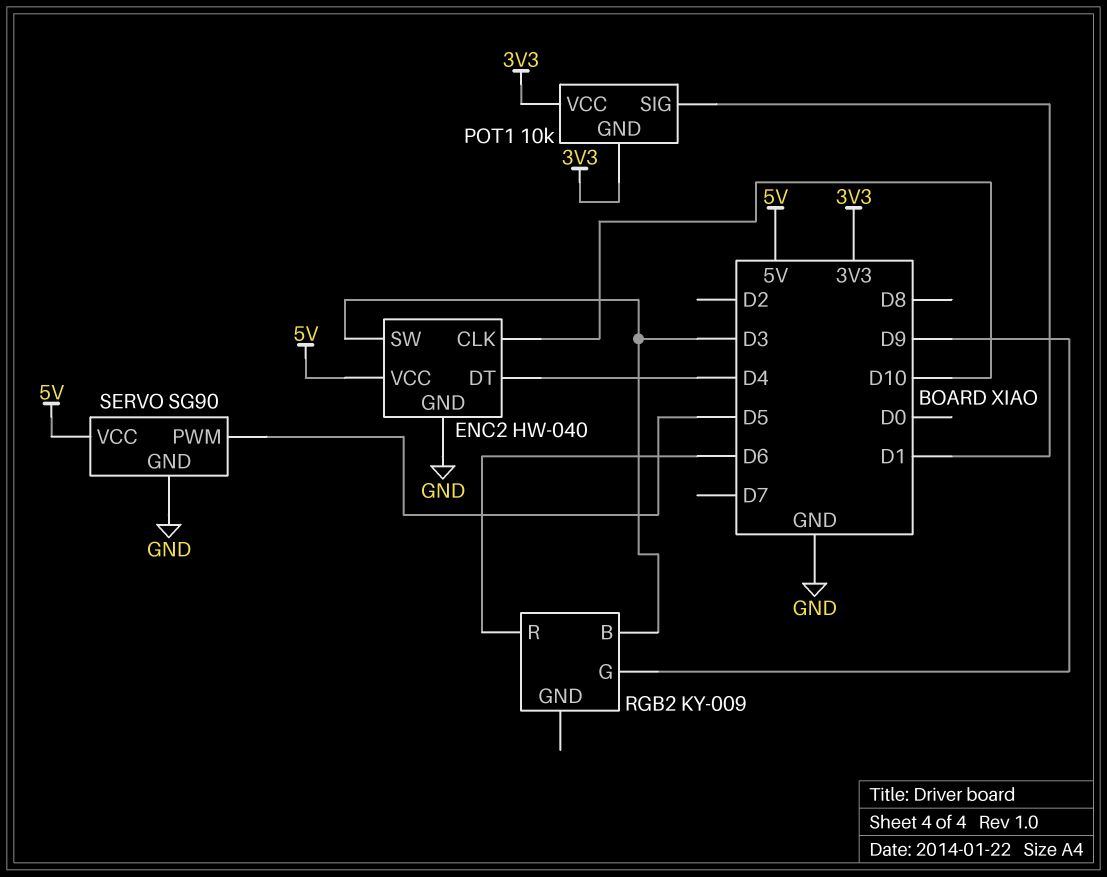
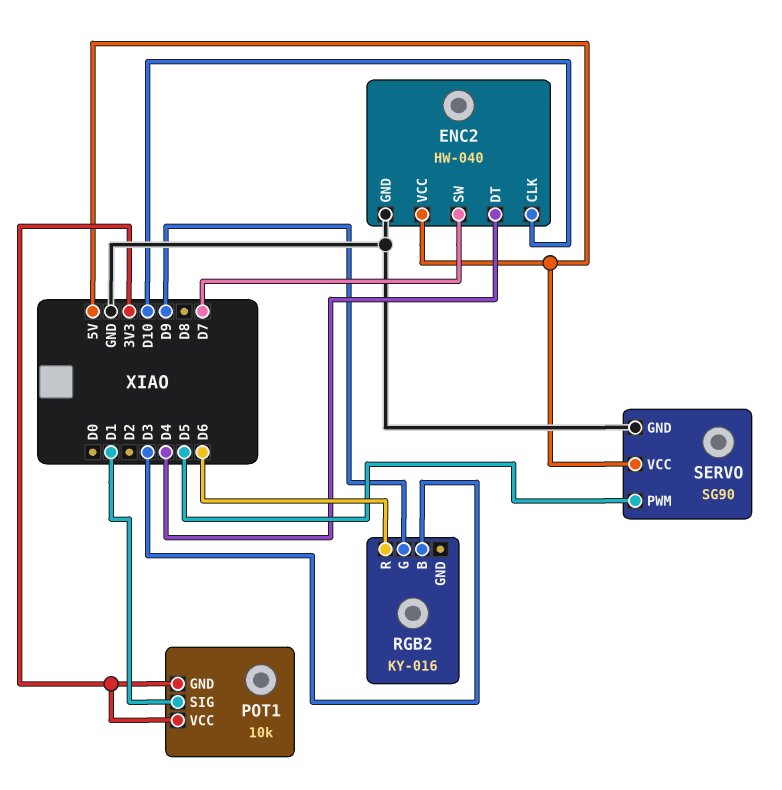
ENC2 pin SW: D3 -> D7
RGB2: KY-009 -> KY-016

